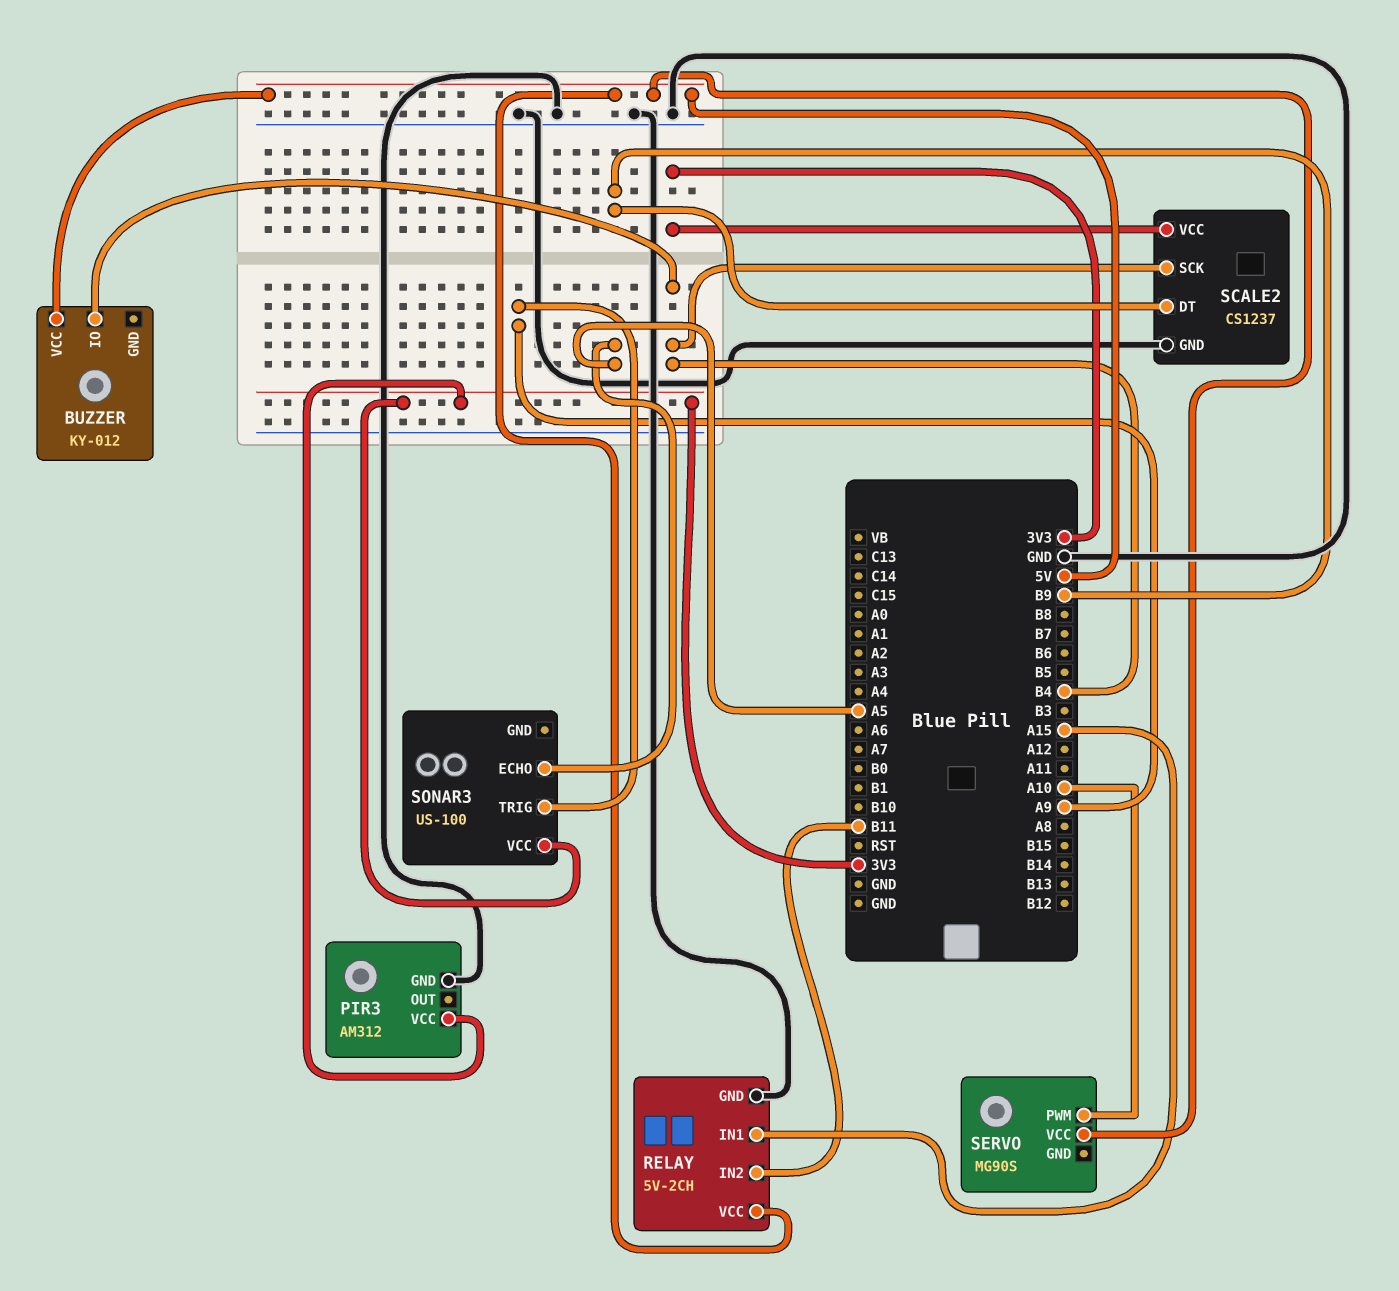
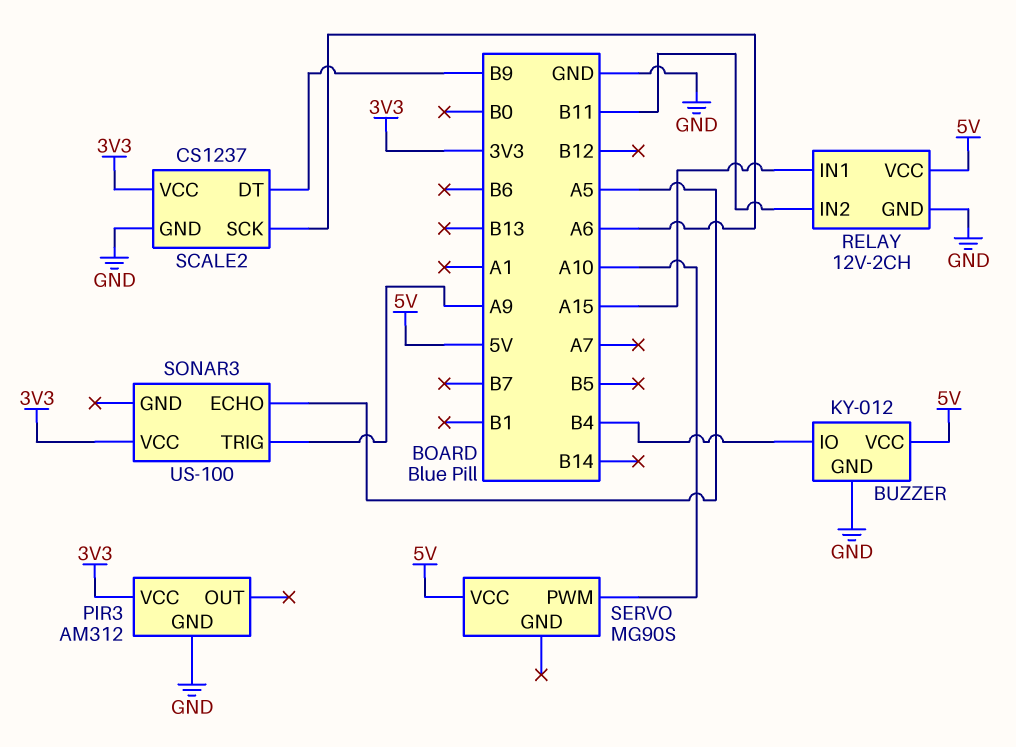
BUZZER pin GND: none -> GND
RELAY: 5V-2CH -> 12V-2CH
SCALE2 pin SCK: B4 -> A6

